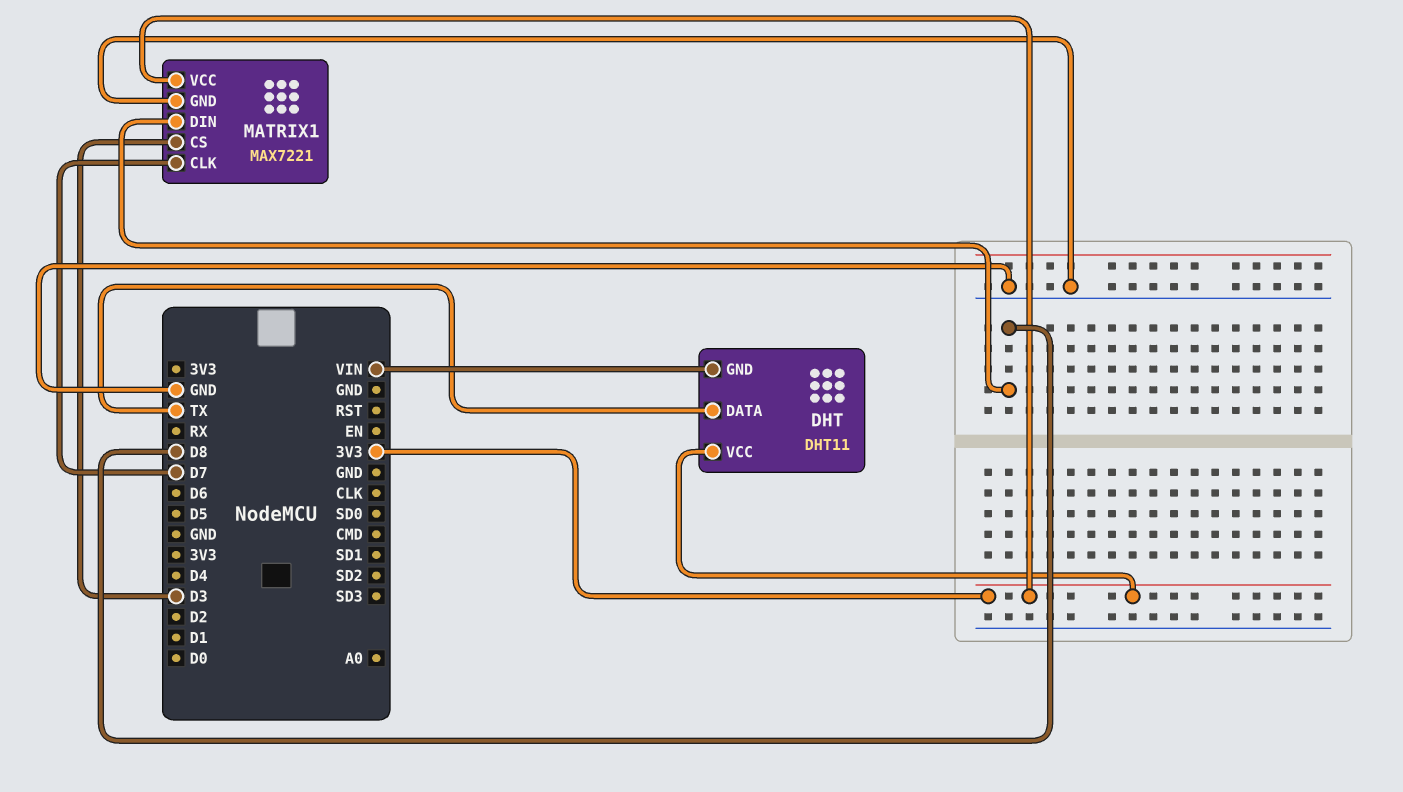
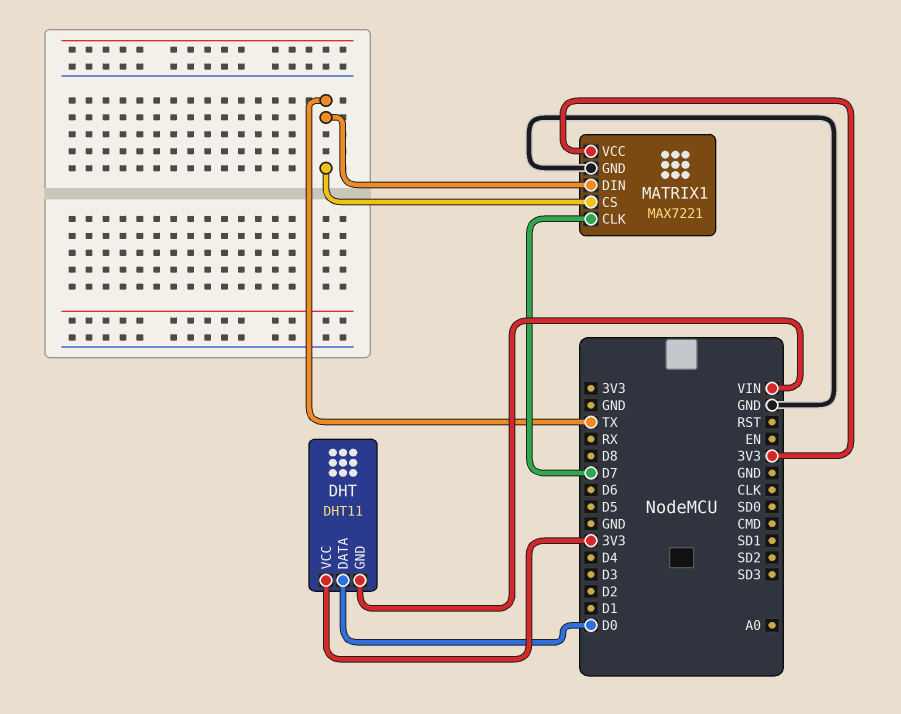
DHT pin DATA: TX -> D0
MATRIX1 pin CS: D3 -> TX
MATRIX1 pin DIN: D8 -> TX

